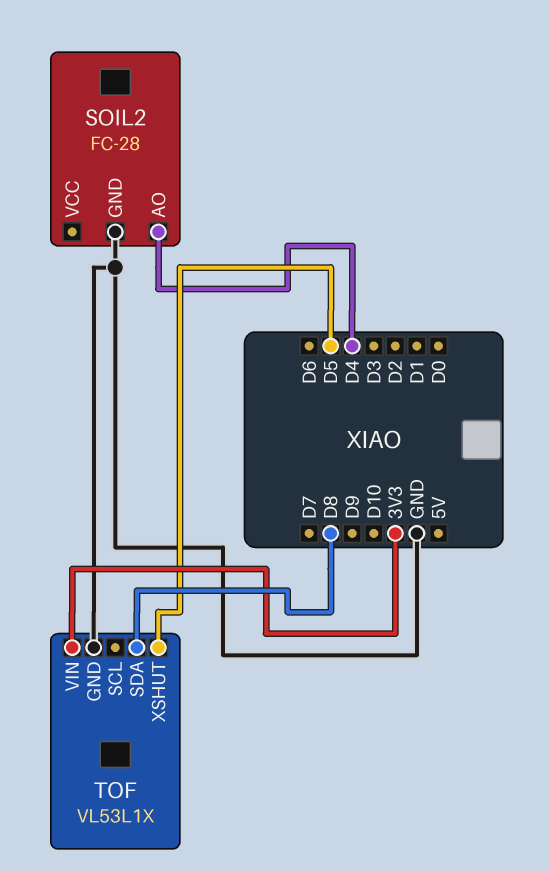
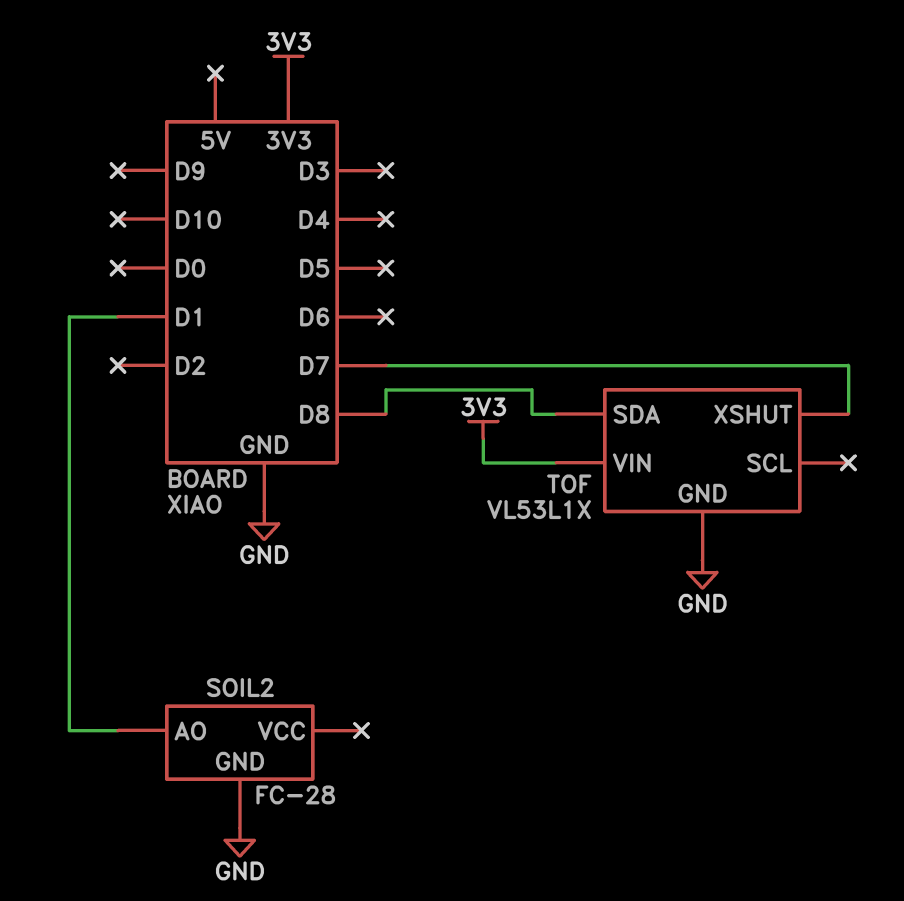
SOIL2 pin AO: D4 -> D1
TOF pin XSHUT: D5 -> D7

